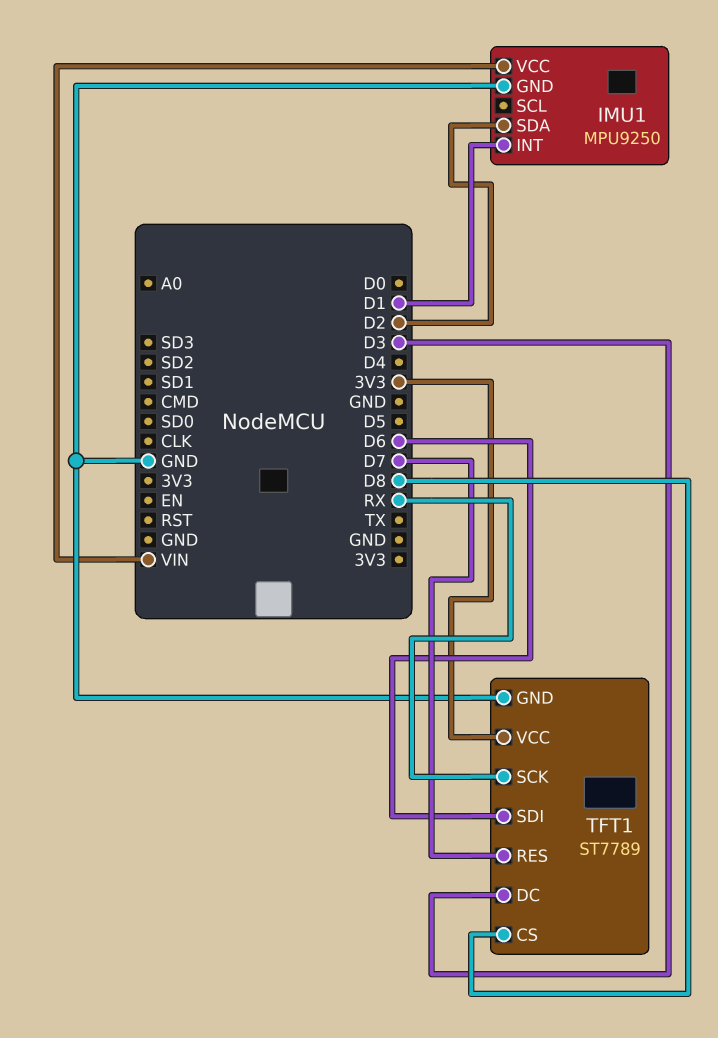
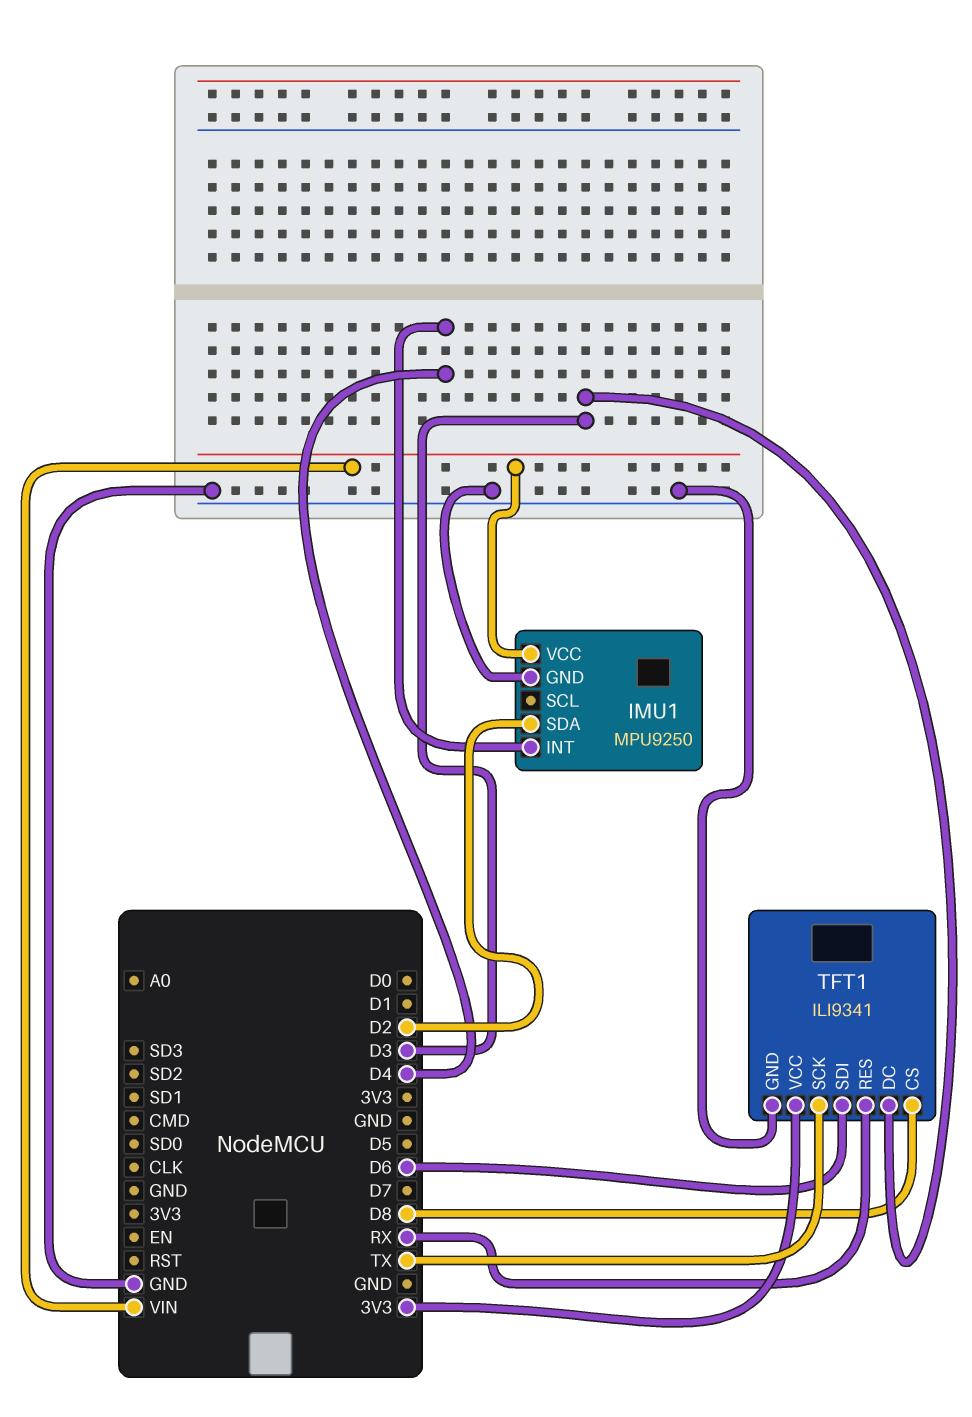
IMU1 pin INT: D1 -> D4
TFT1: ST7789 -> ILI9341
TFT1 pin RES: D7 -> RX
TFT1 pin SCK: RX -> TX

